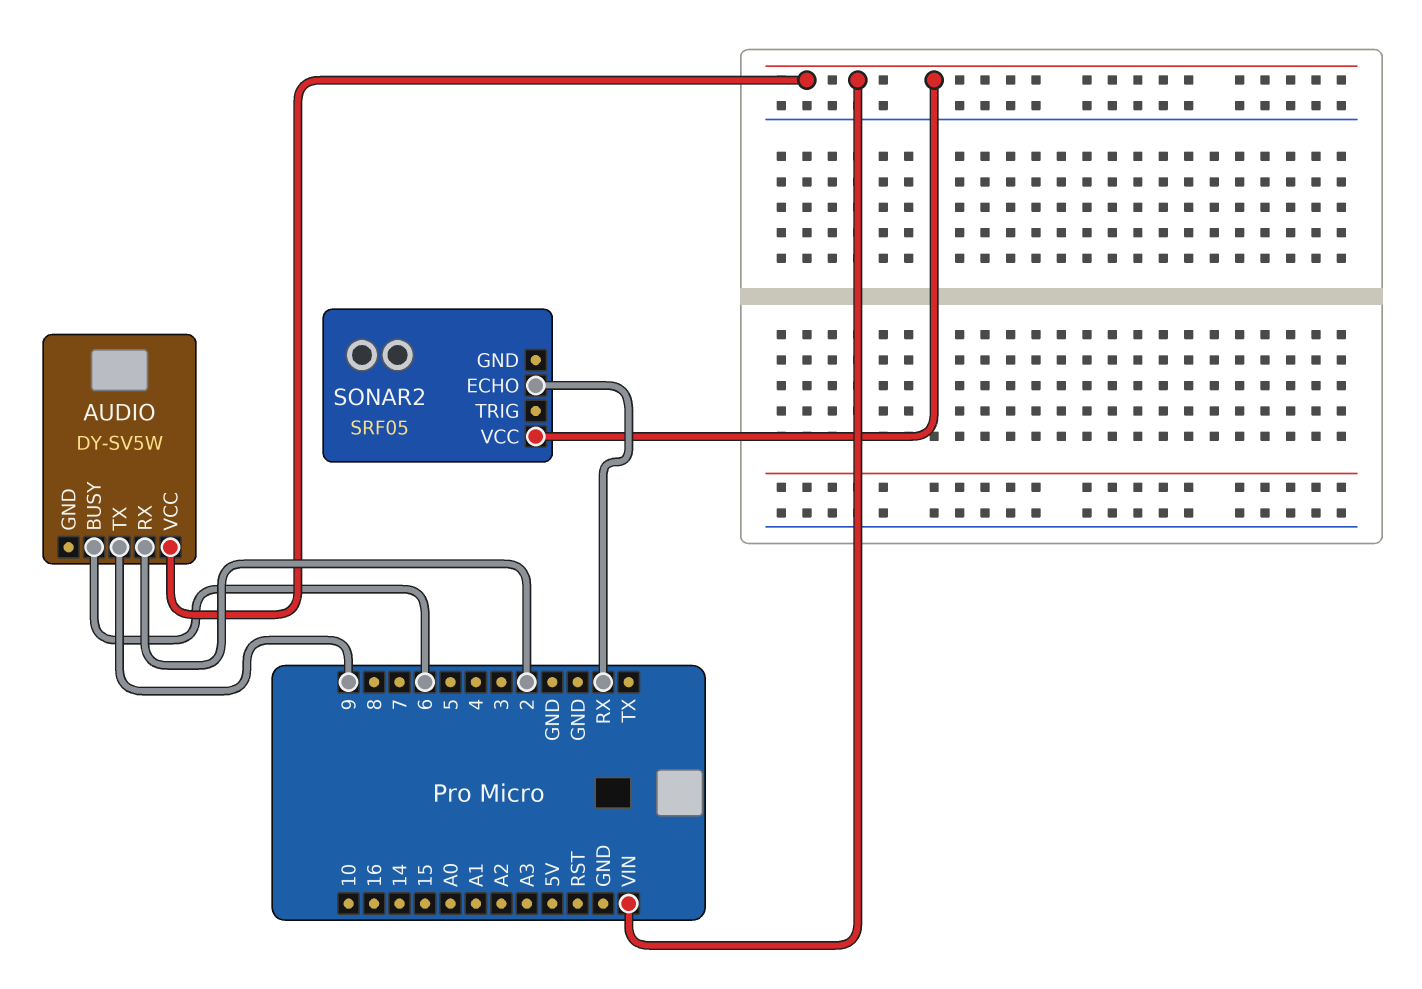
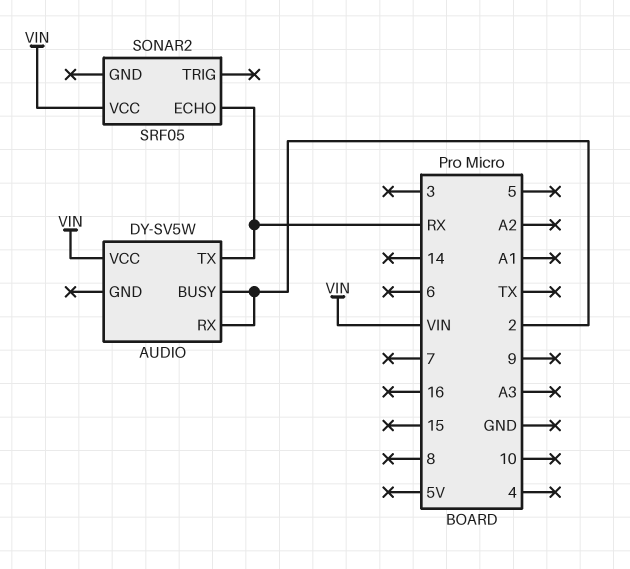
AUDIO pin BUSY: 6 -> 2
AUDIO pin TX: 9 -> RX

